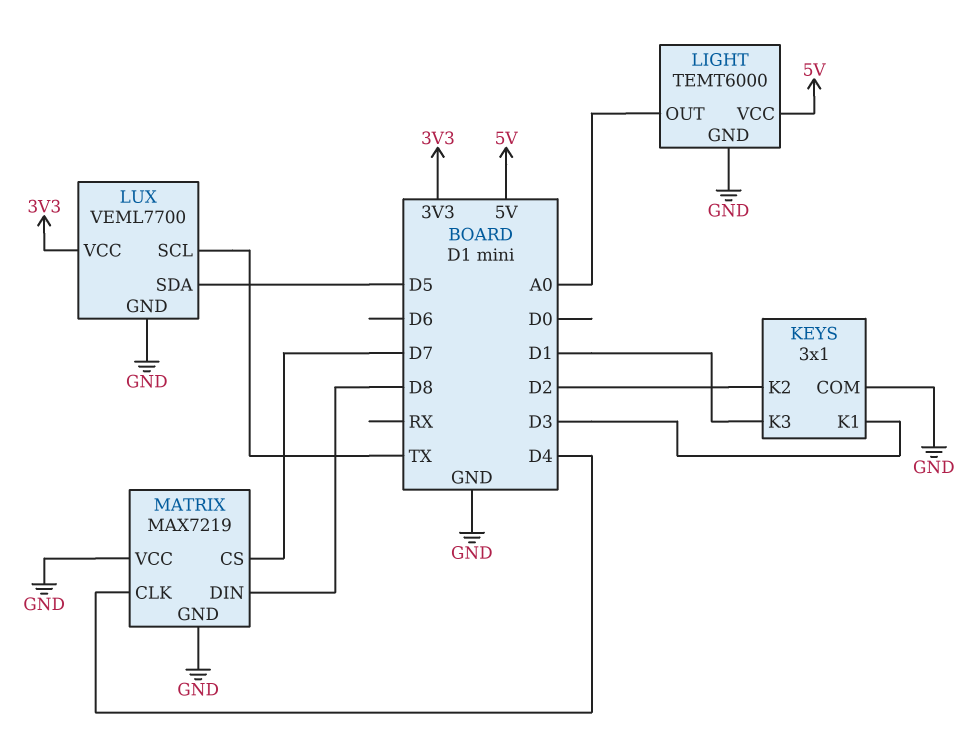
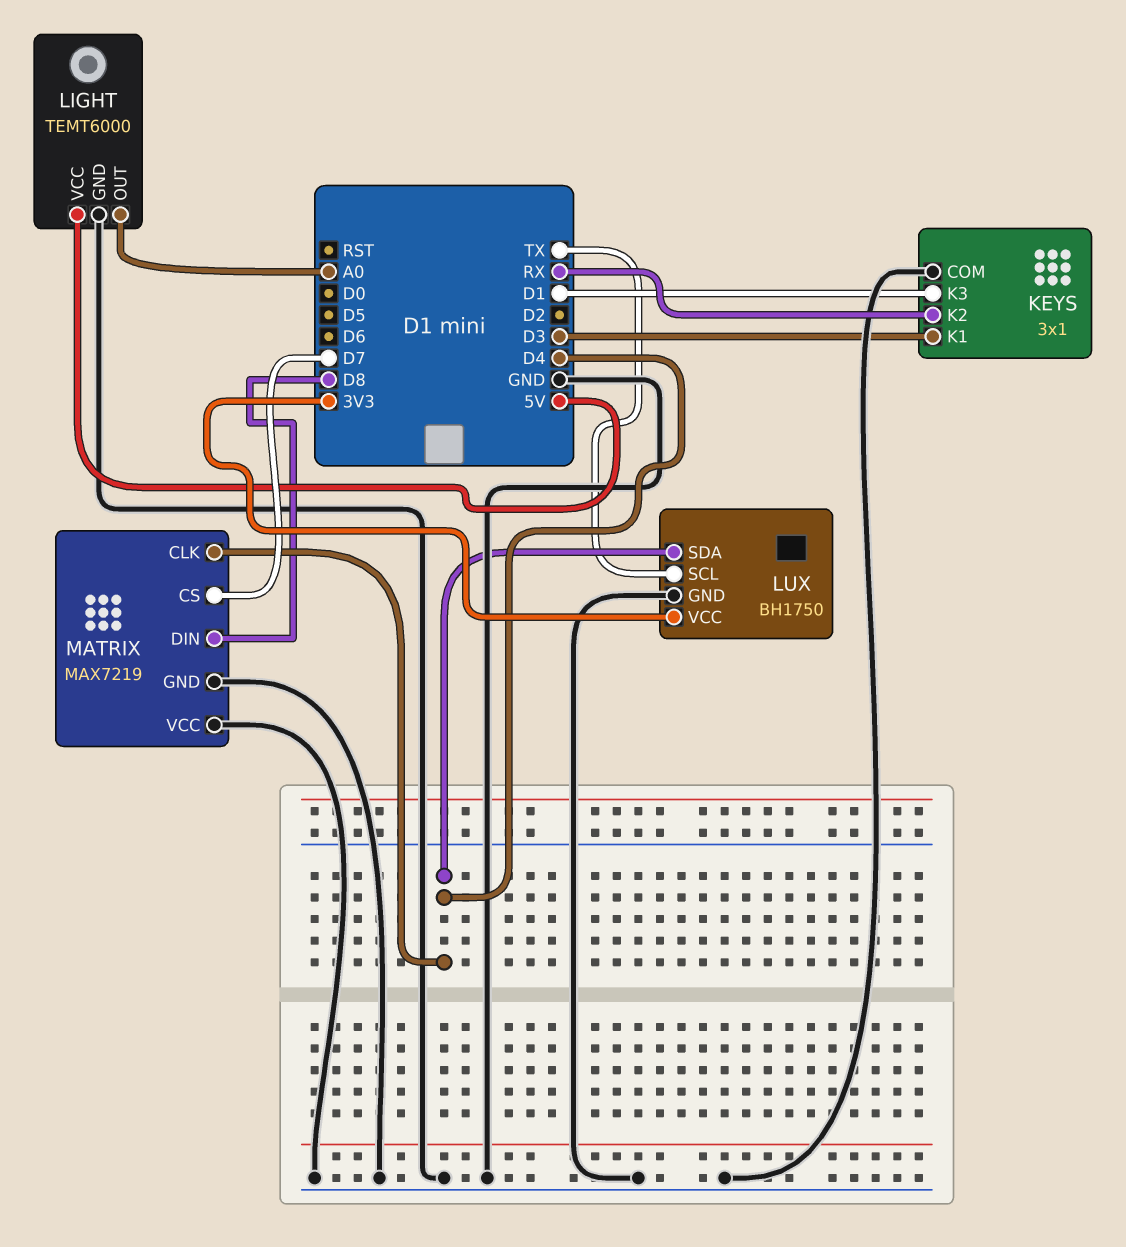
KEYS pin K2: D2 -> RX
LUX: VEML7700 -> BH1750
LUX pin SDA: D5 -> D4

